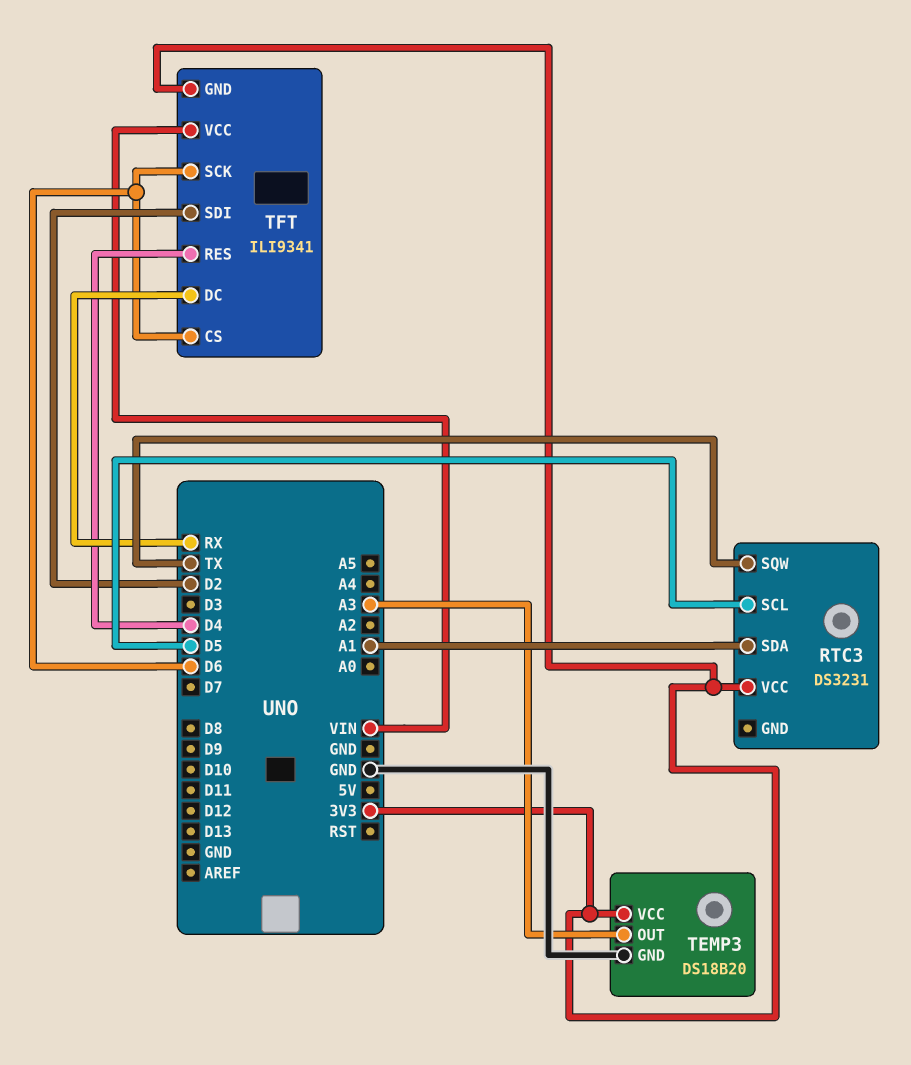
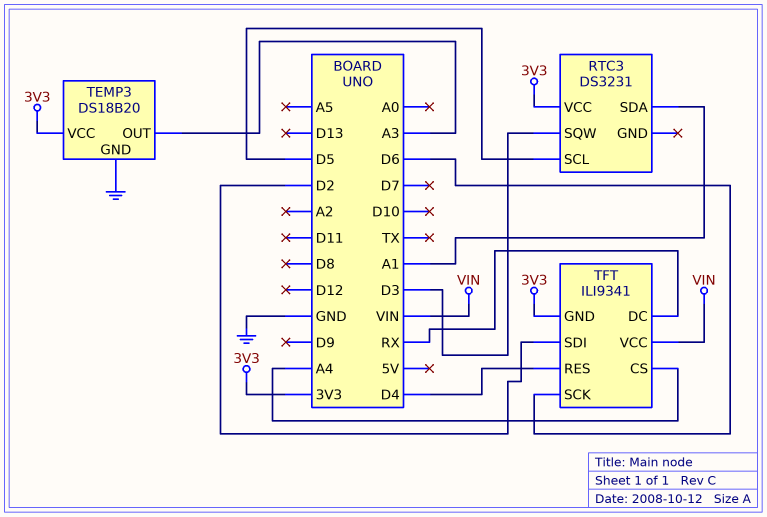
RTC3 pin SQW: TX -> D3
TFT pin CS: D6 -> A4

